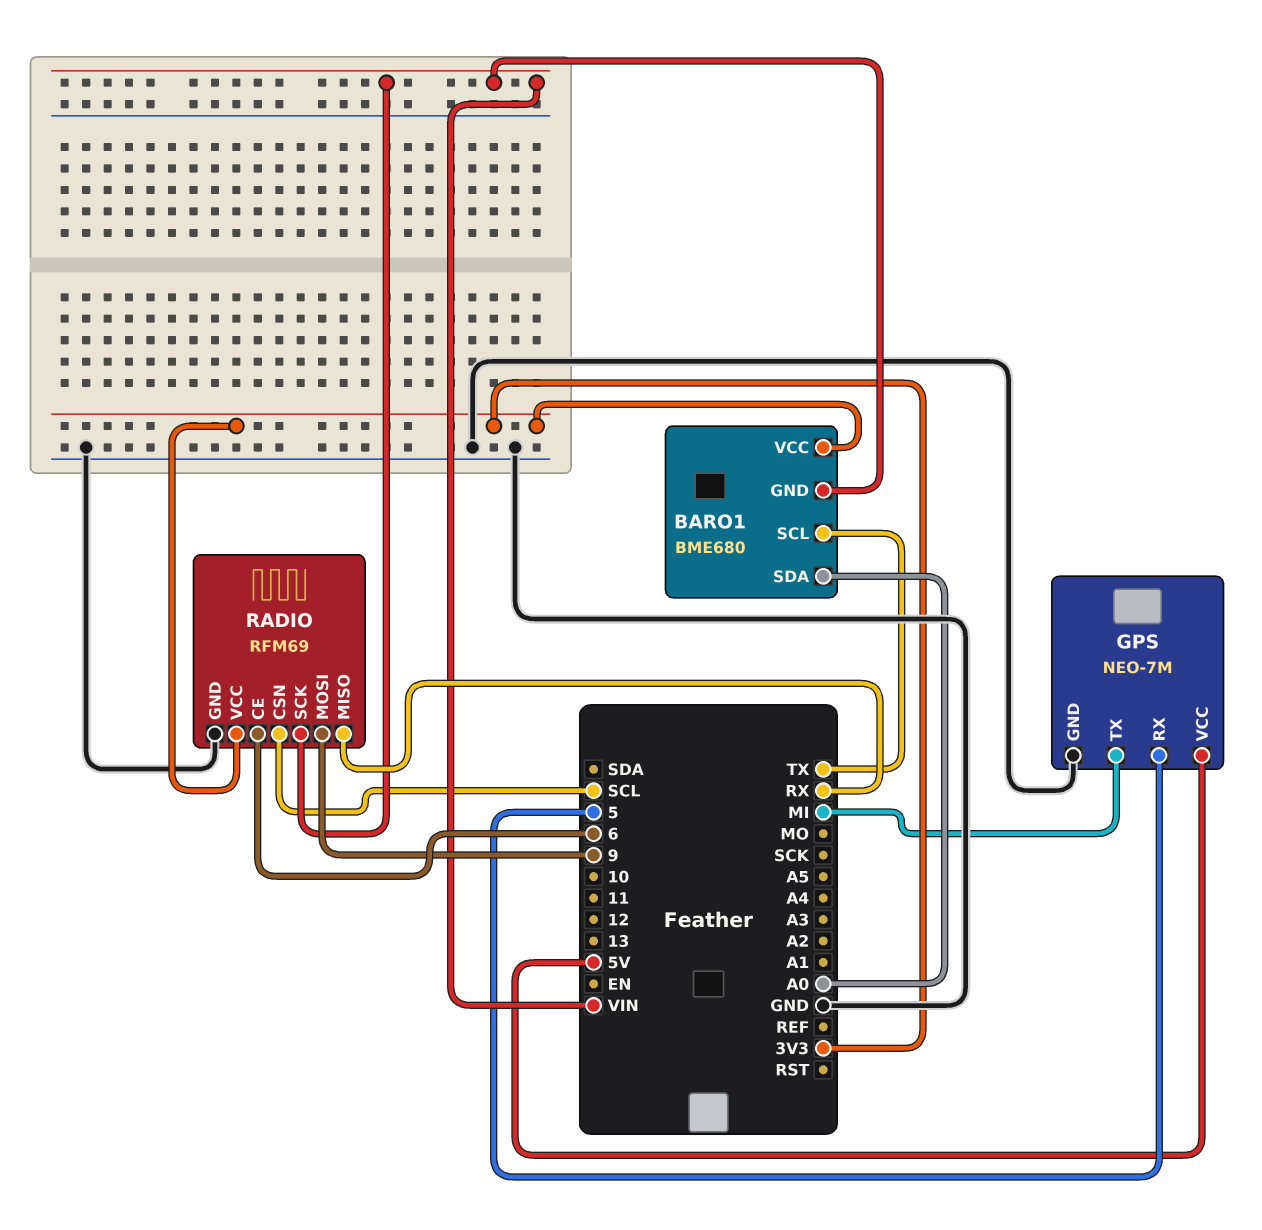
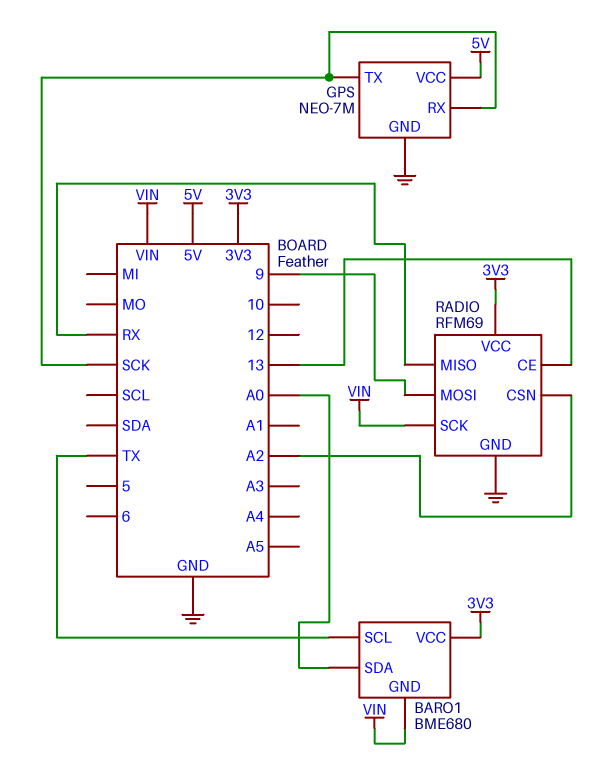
GPS pin RX: 5 -> SCK
GPS pin TX: MI -> SCK
RADIO pin CE: 6 -> 13
RADIO pin CSN: SCL -> A2

